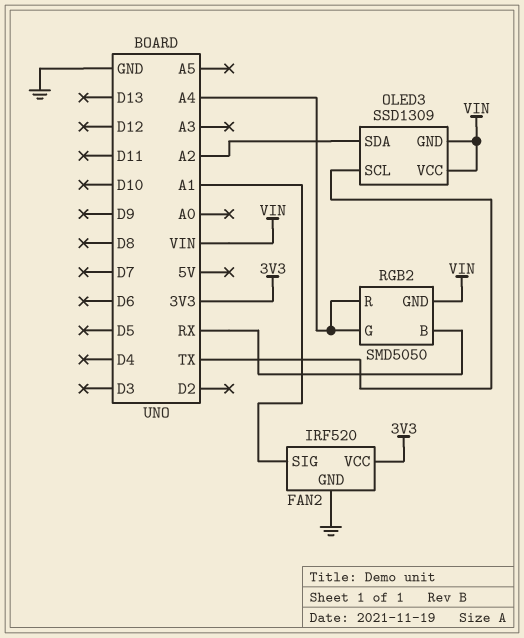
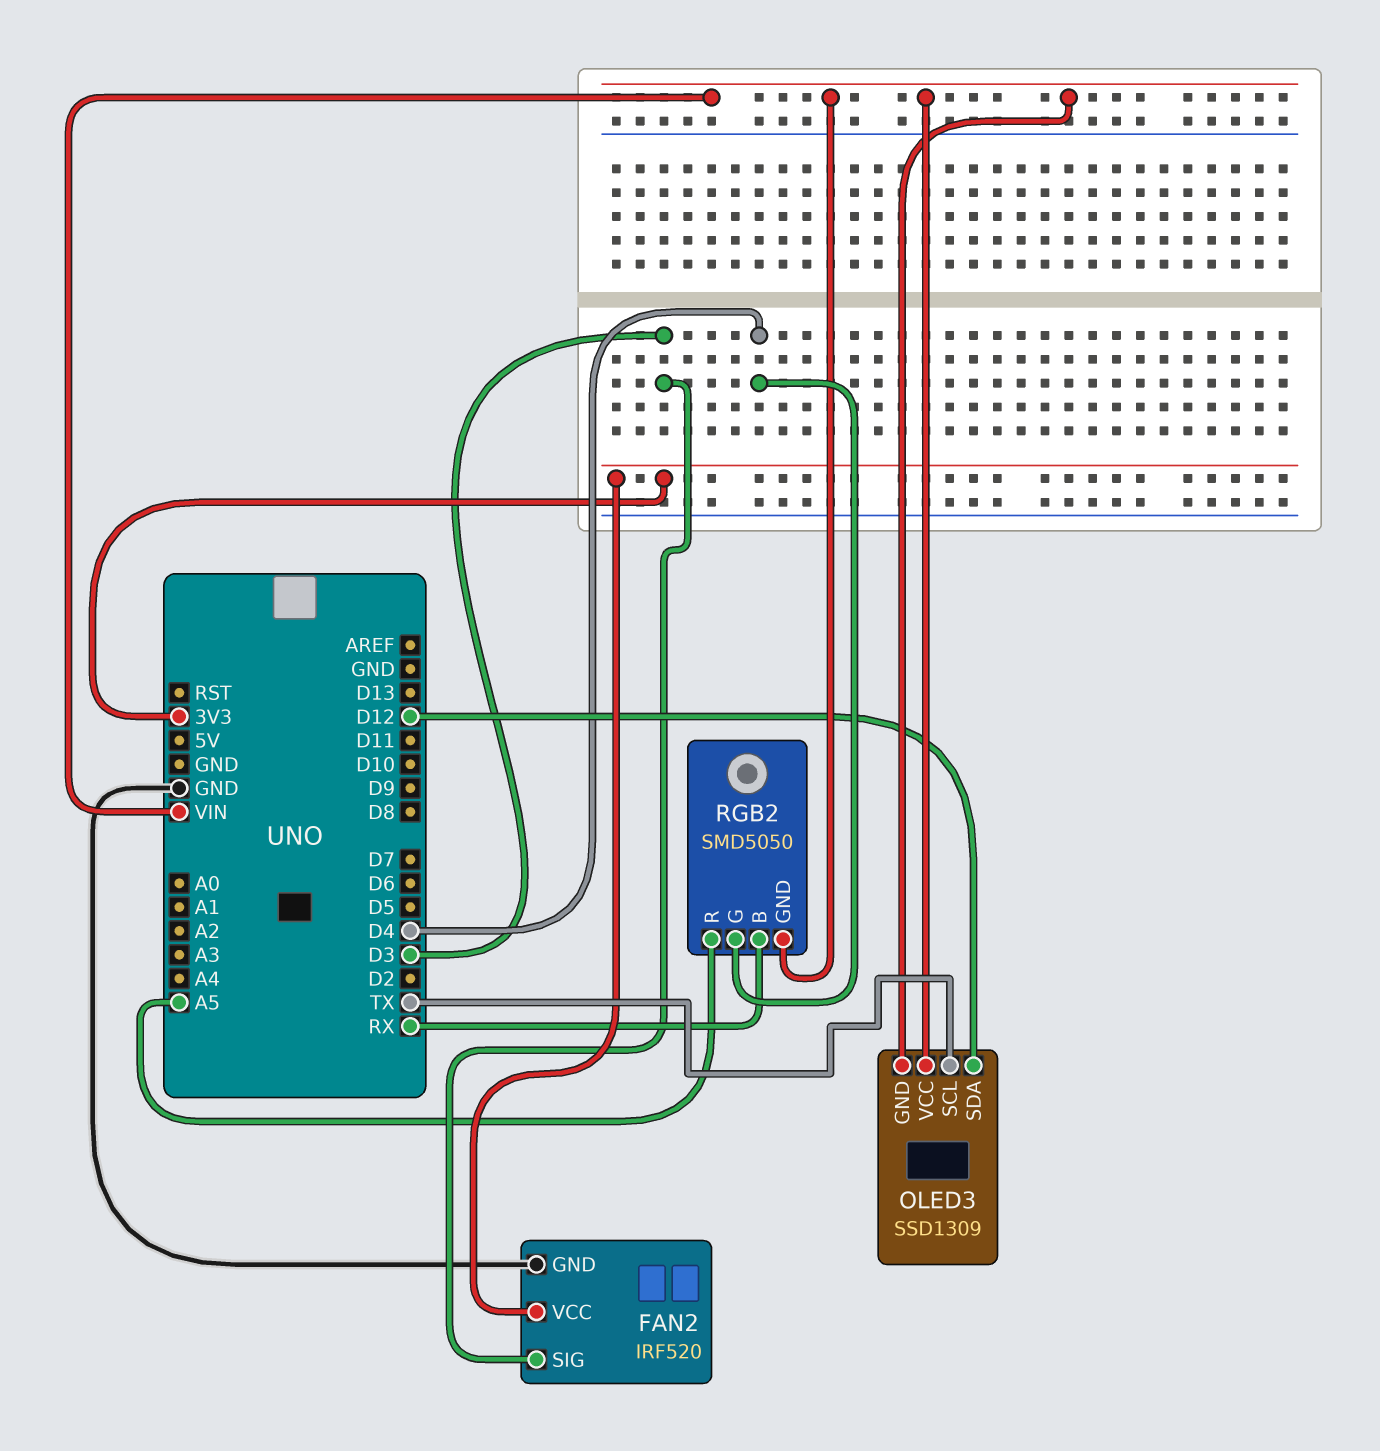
FAN2 pin SIG: A1 -> D3
OLED3 pin SDA: A2 -> D12
RGB2 pin G: A4 -> D4
RGB2 pin R: A4 -> A5

